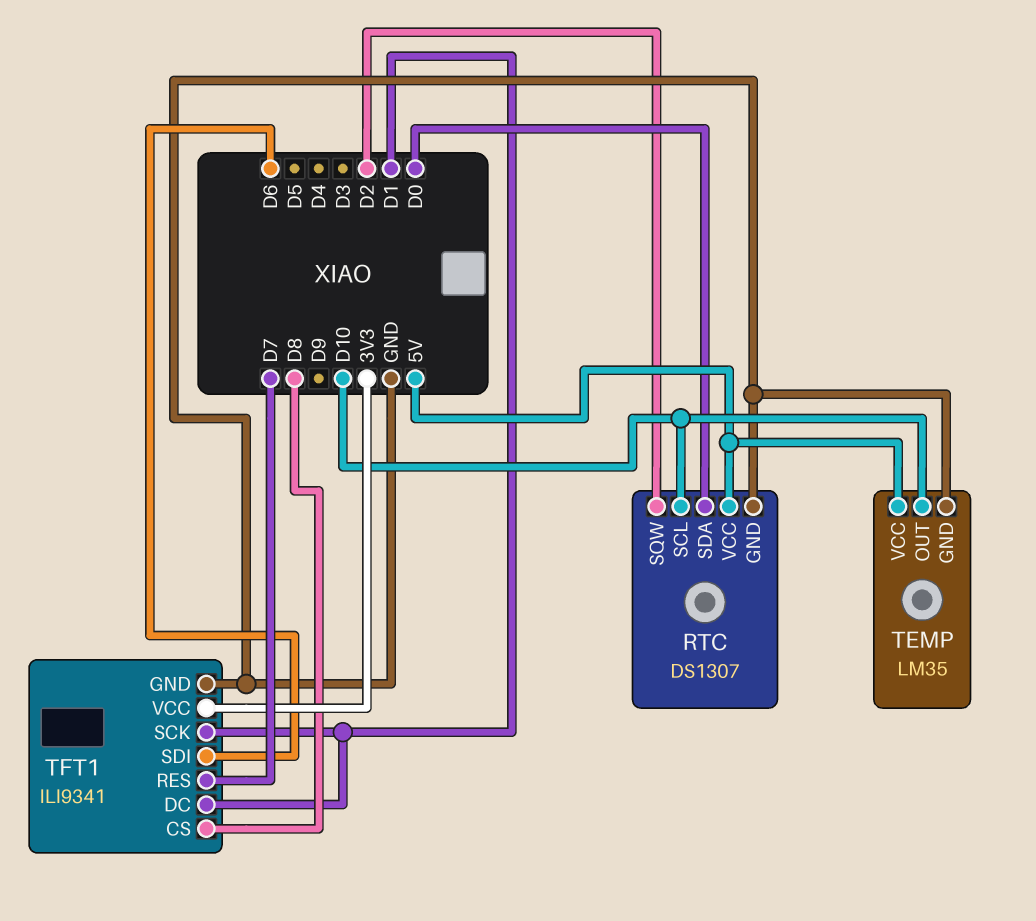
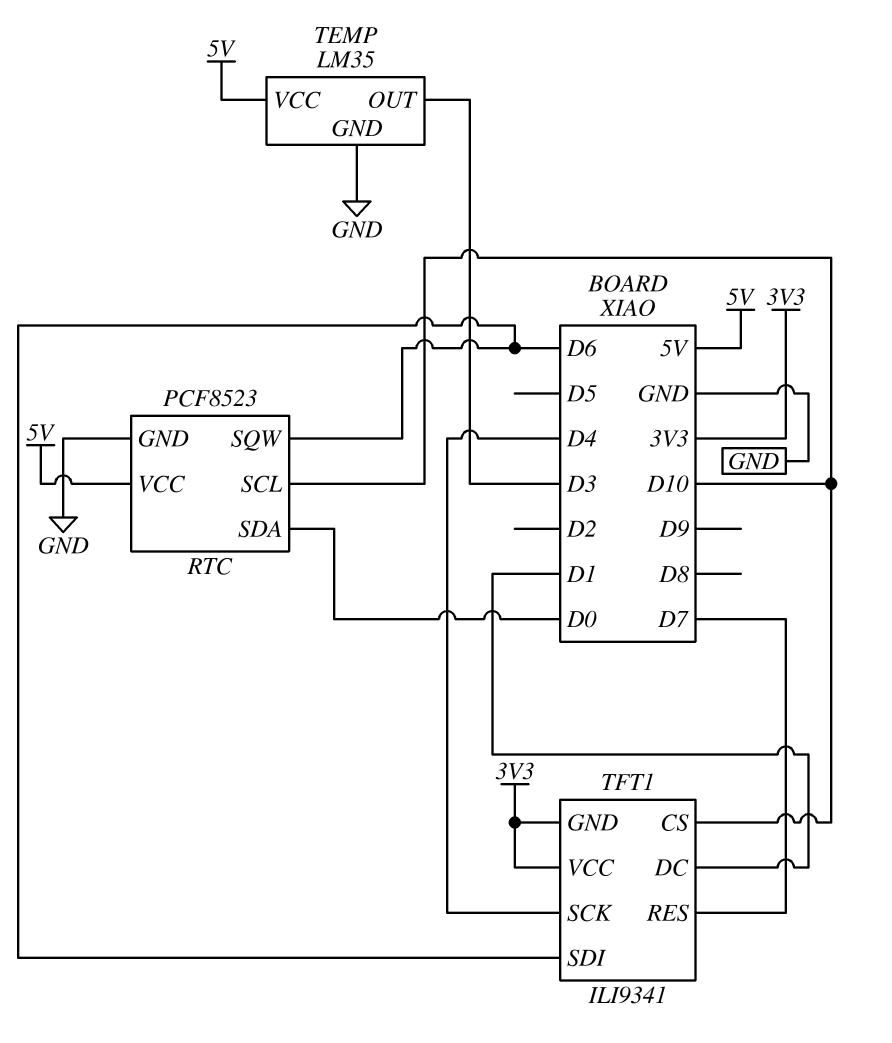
RTC: DS1307 -> PCF8523
RTC pin SQW: D2 -> D6
TEMP pin OUT: D10 -> D3
TFT1 pin CS: D8 -> D10
TFT1 pin GND: GND -> 3V3
TFT1 pin SCK: D1 -> D4

